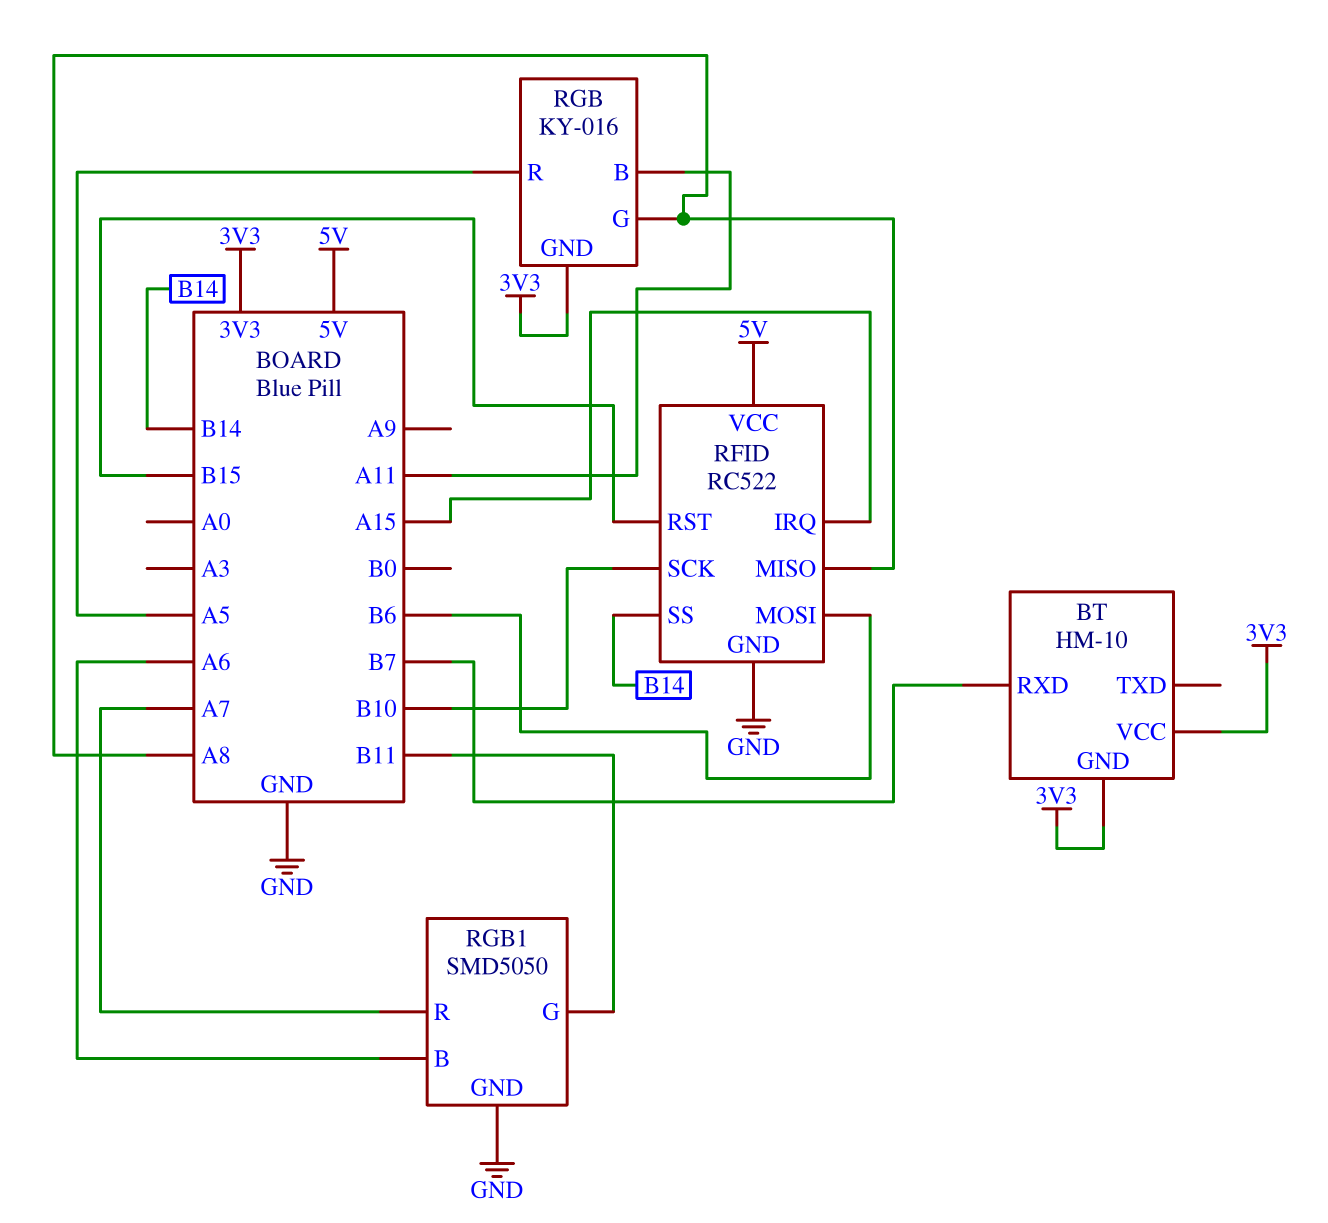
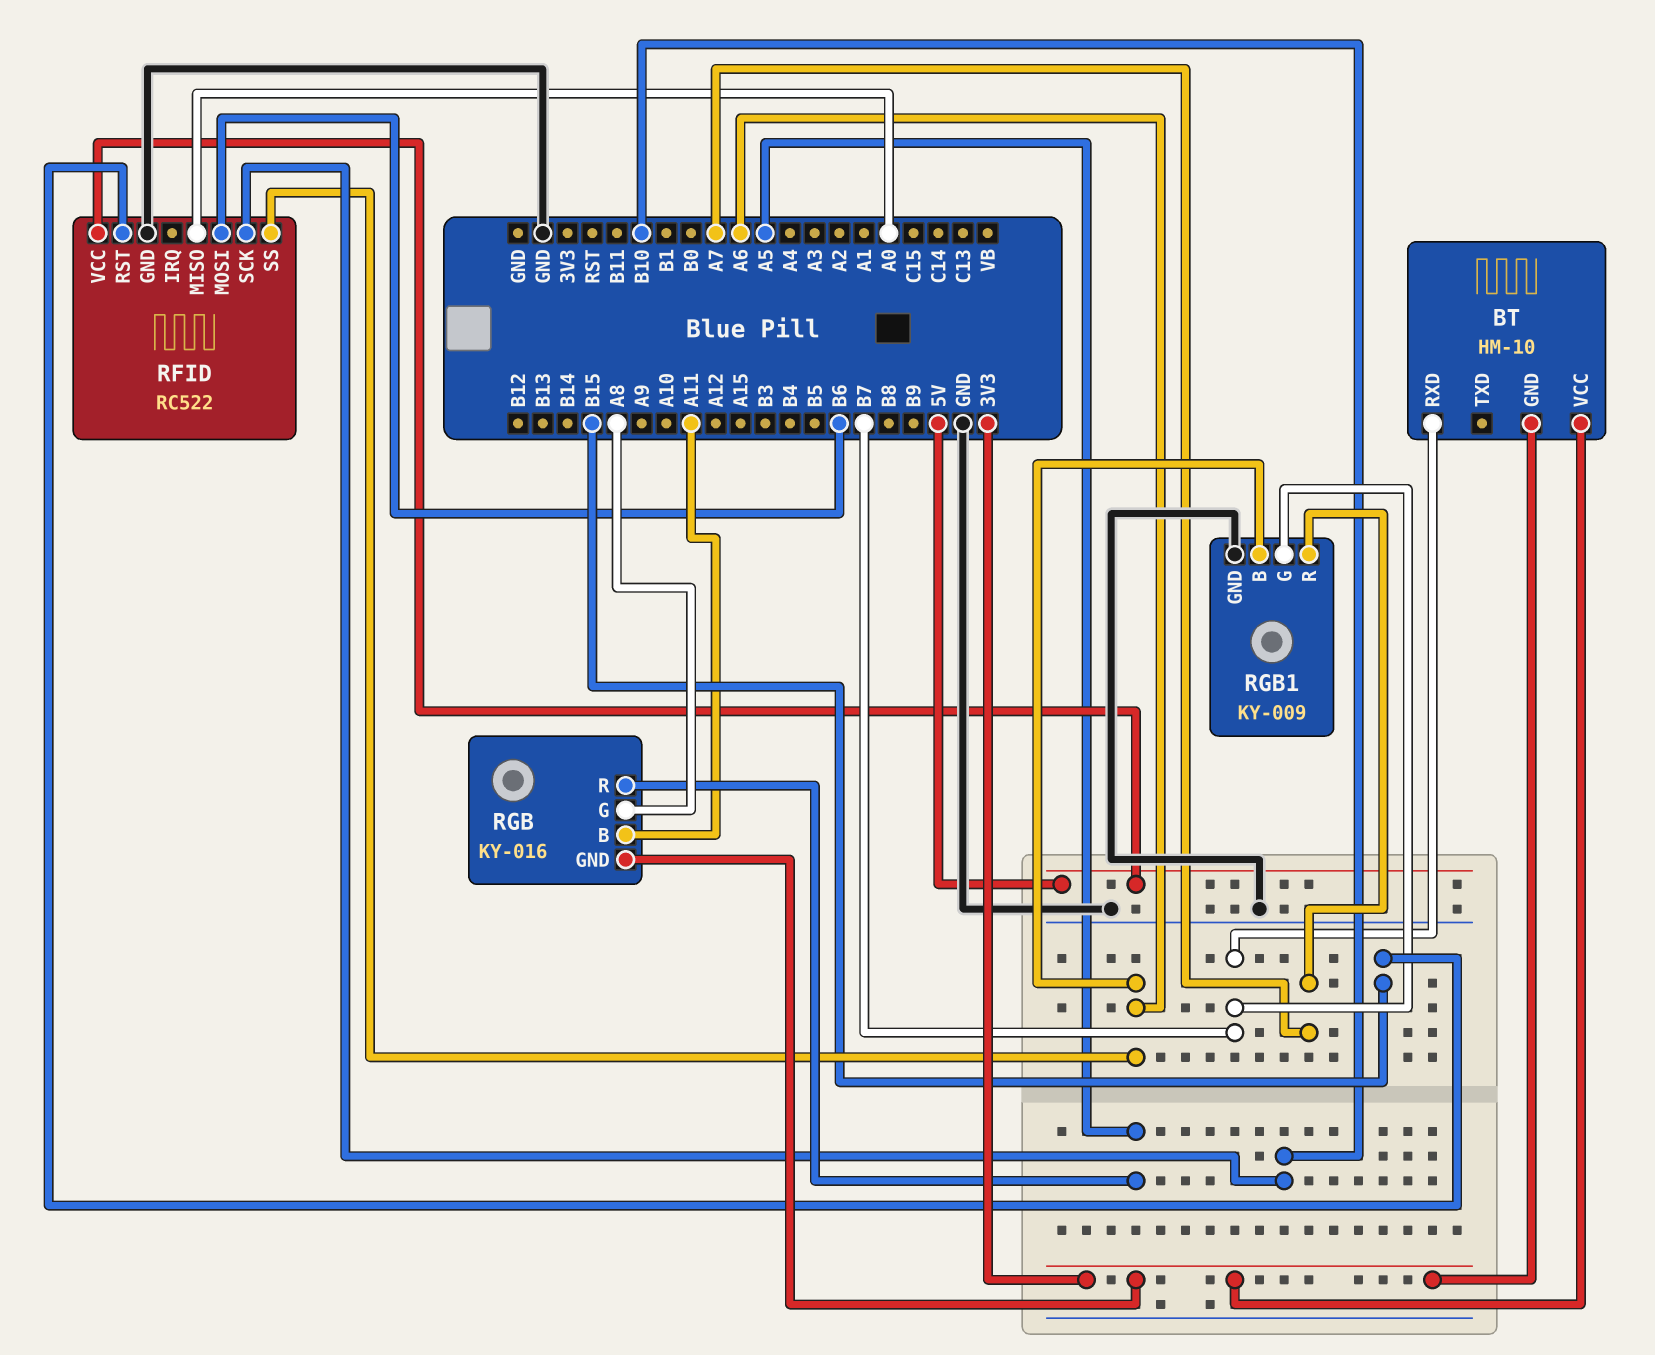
RFID pin IRQ: A15 -> none
RFID pin MISO: A8 -> A0
RFID pin SS: B14 -> A6
RGB1: SMD5050 -> KY-009
RGB1 pin G: B11 -> B7

